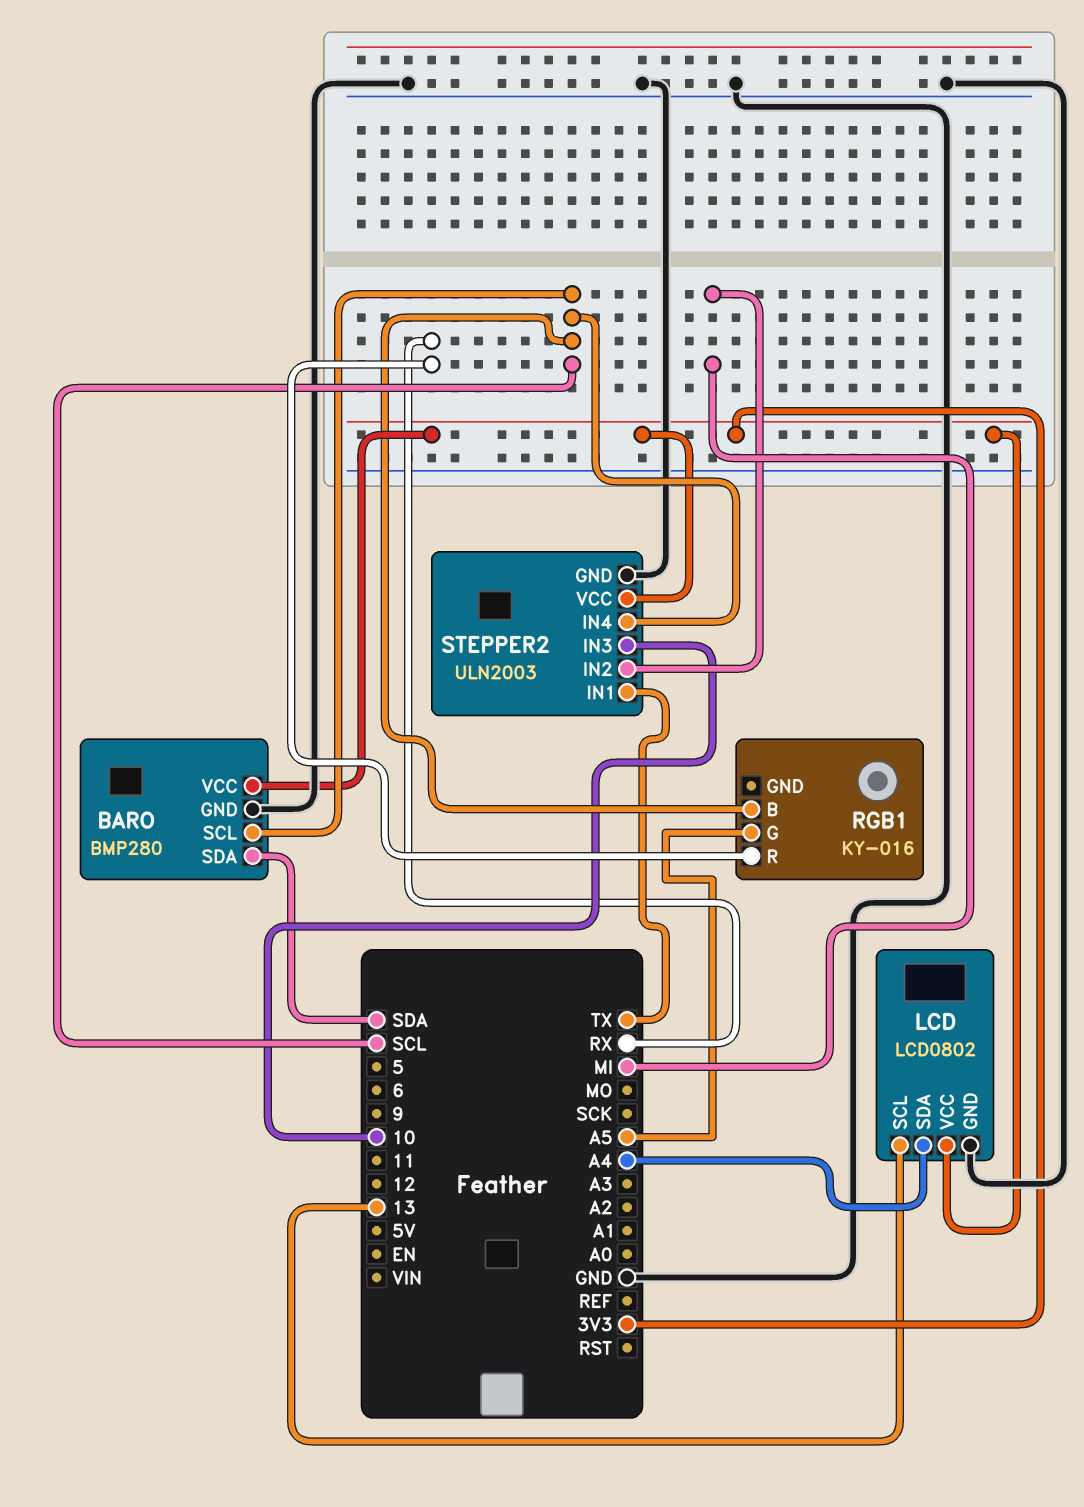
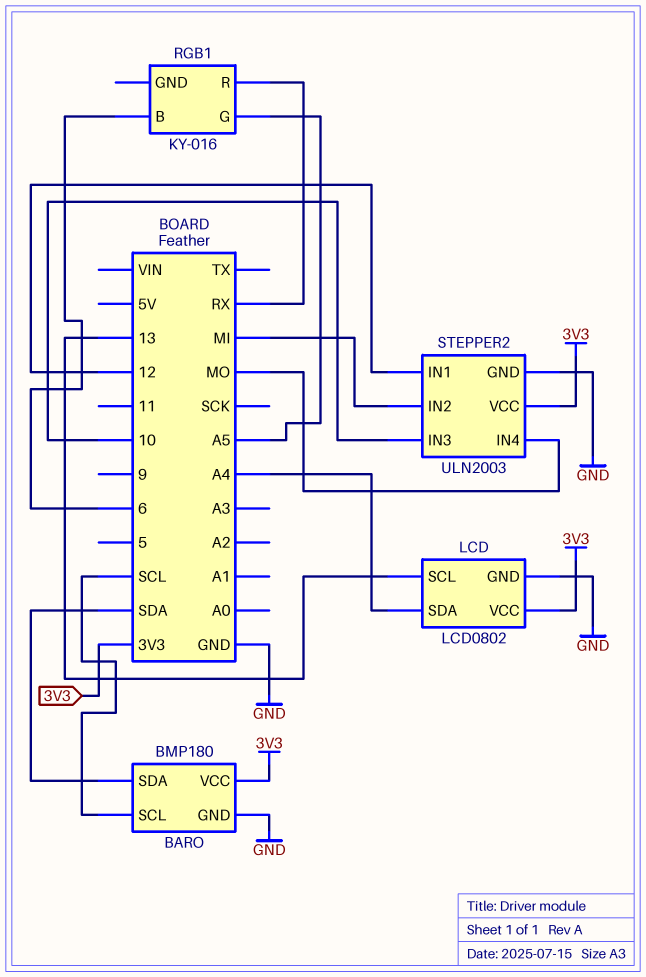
BARO: BMP280 -> BMP180
RGB1 pin B: SCL -> 6
STEPPER2 pin IN1: TX -> 12
STEPPER2 pin IN4: SCL -> MO

